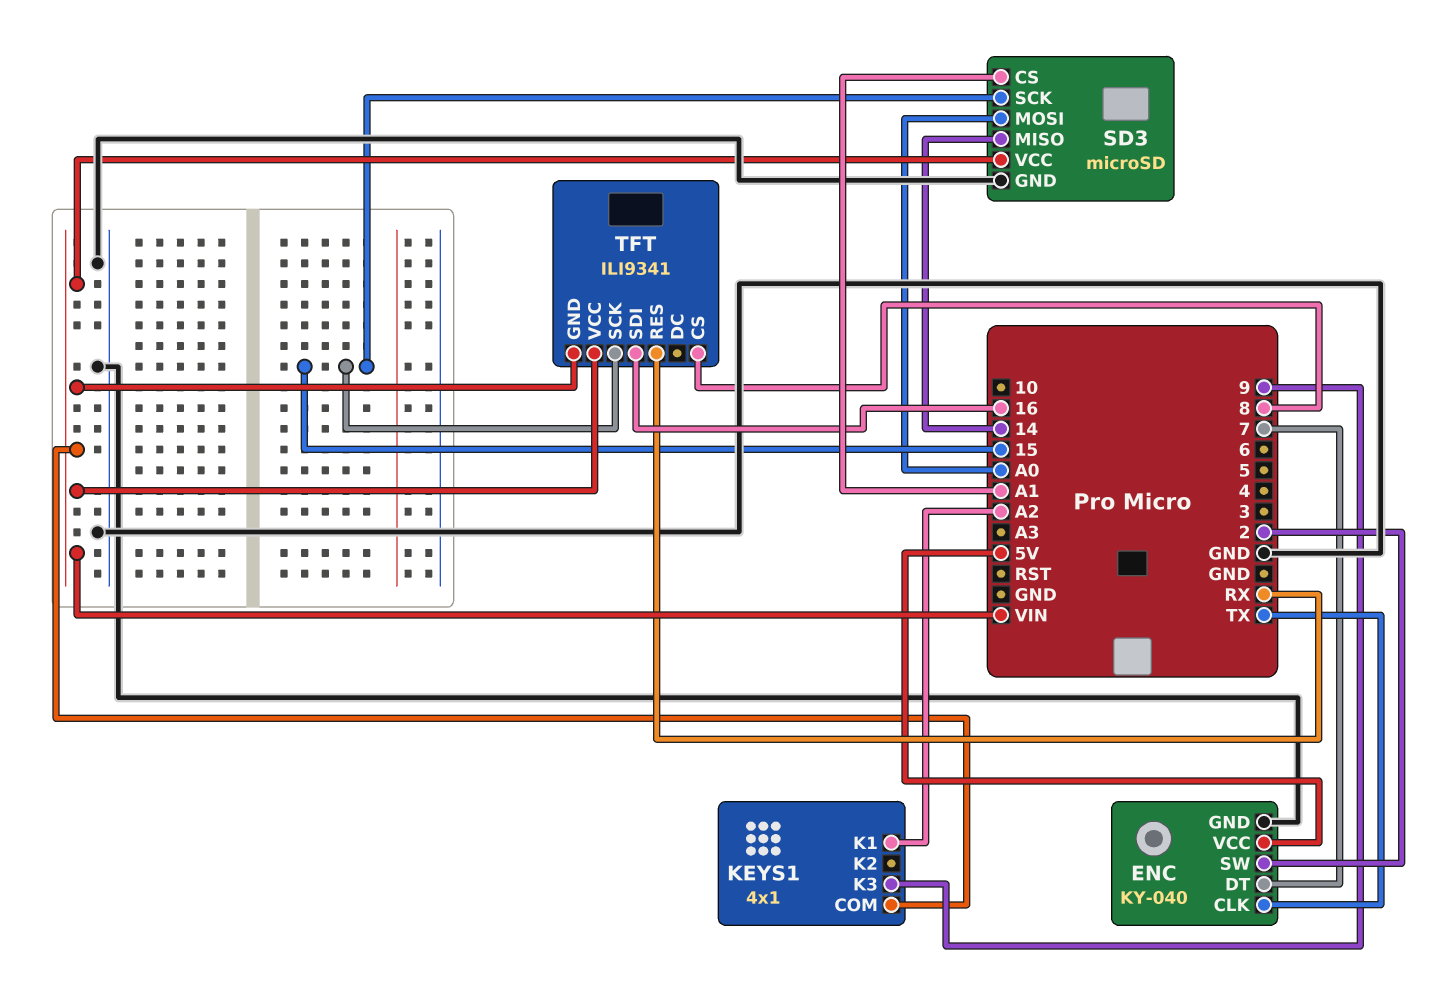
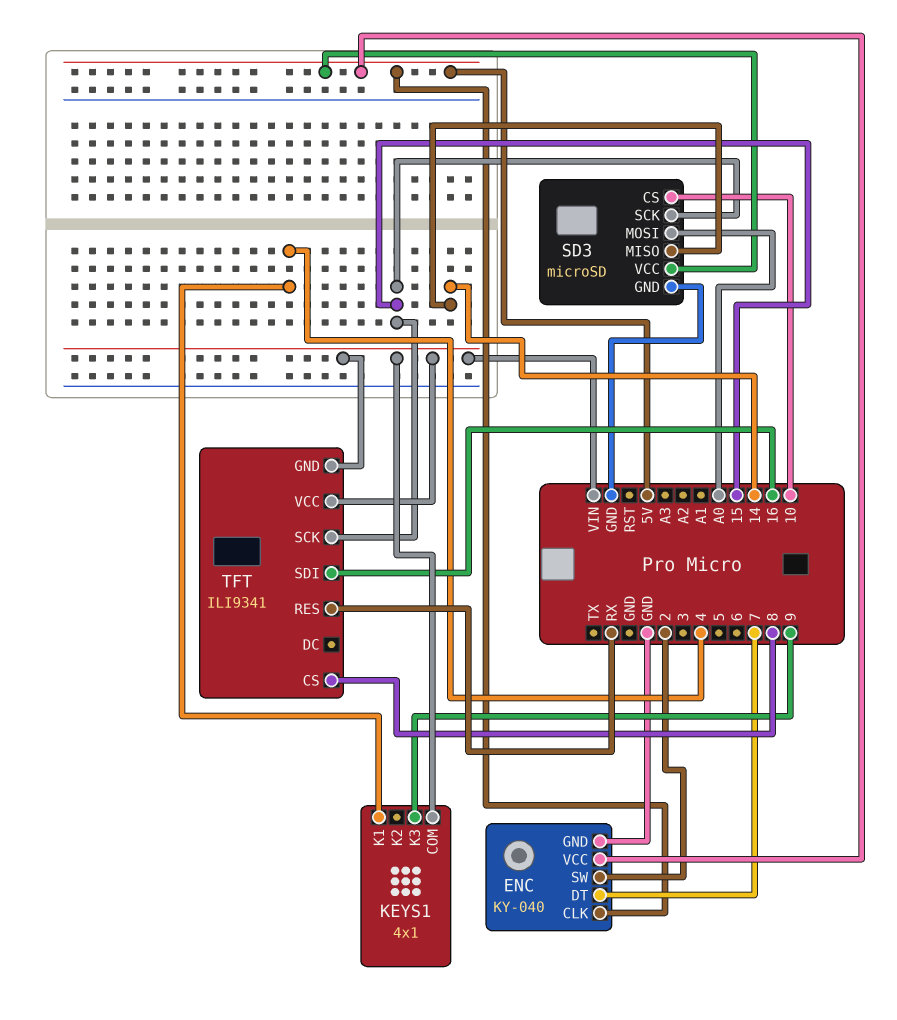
ENC pin CLK: TX -> 5V
KEYS1 pin K1: A2 -> 4
SD3 pin CS: A1 -> 10
SD3 pin VCC: VIN -> 5V

